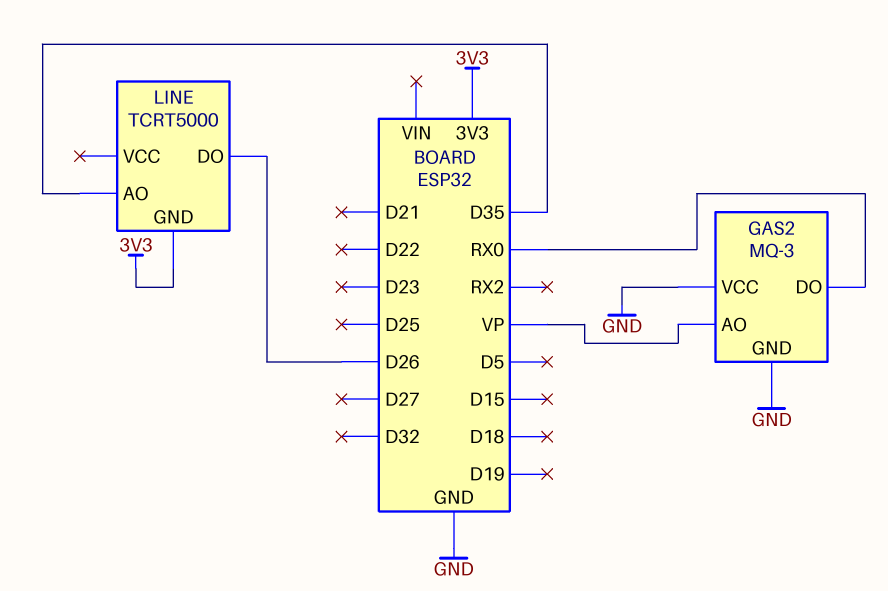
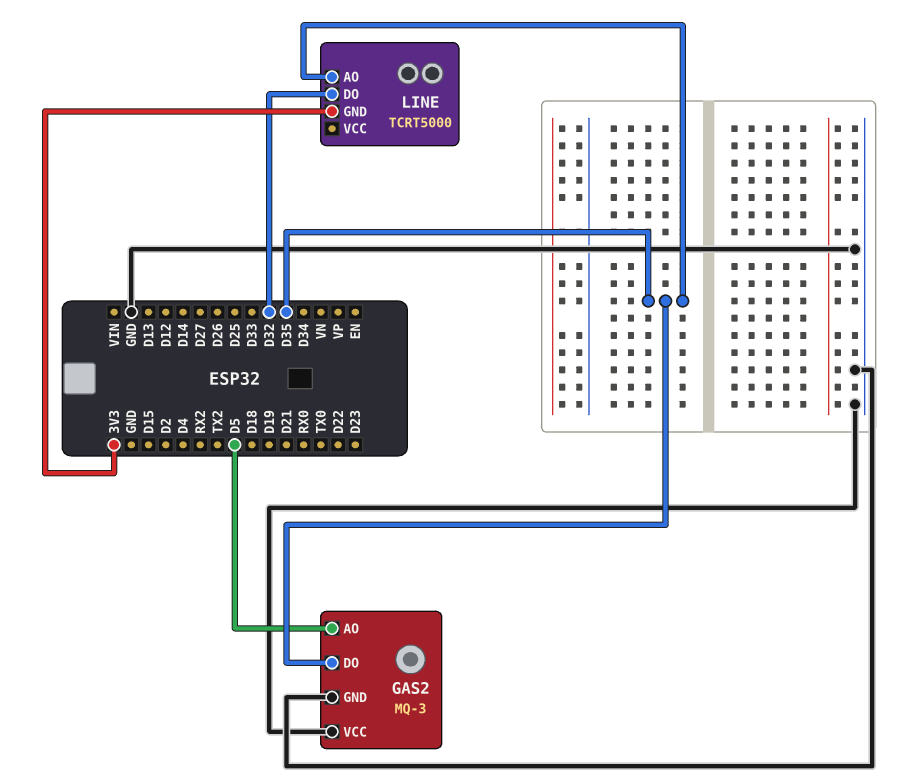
GAS2 pin AO: VP -> D5
GAS2 pin DO: RX0 -> D35
LINE pin DO: D26 -> D32

